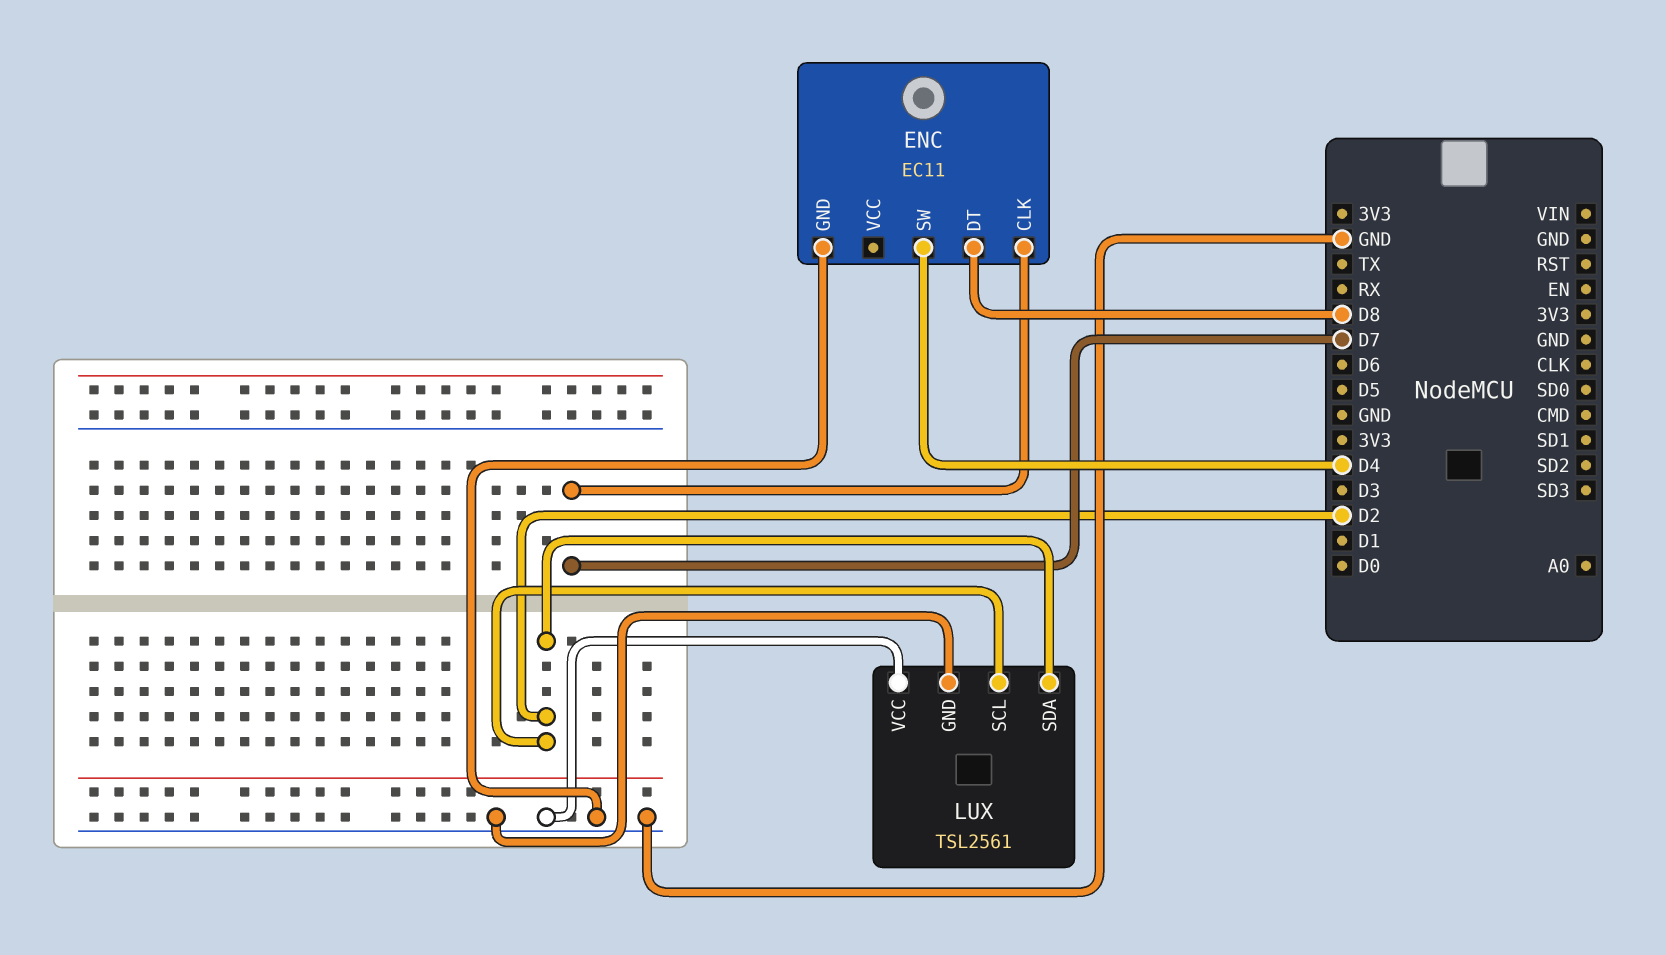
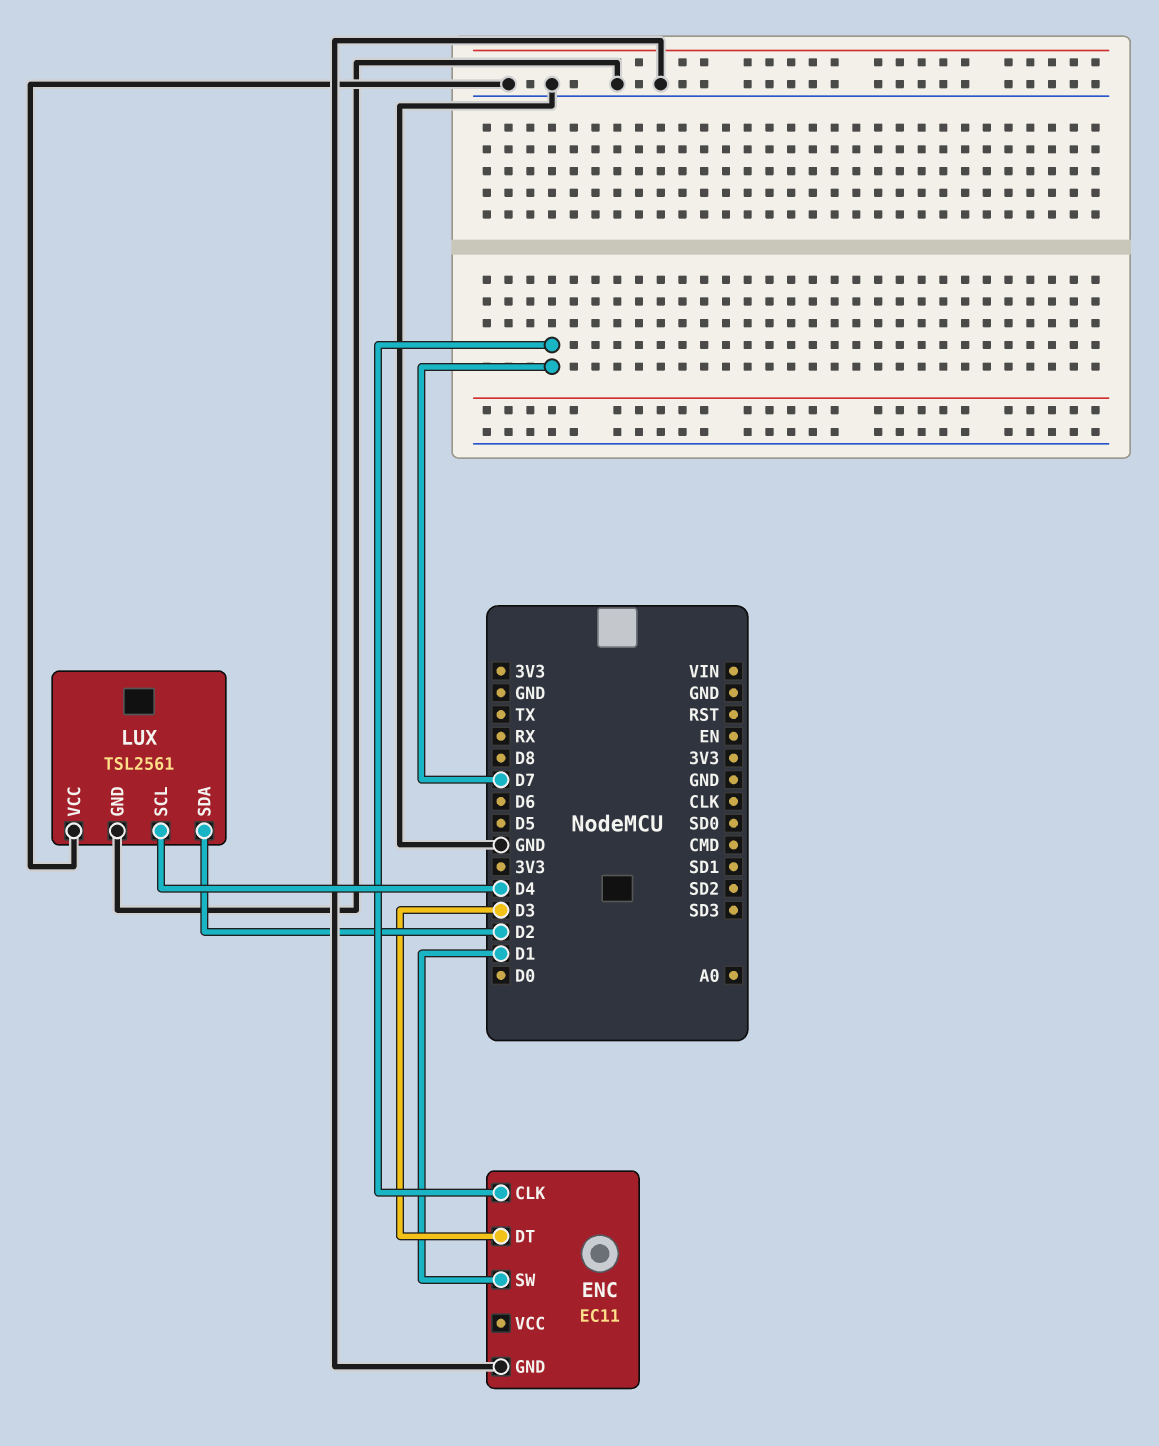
ENC pin DT: D8 -> D3
ENC pin SW: D4 -> D1
LUX pin SCL: D2 -> D4

